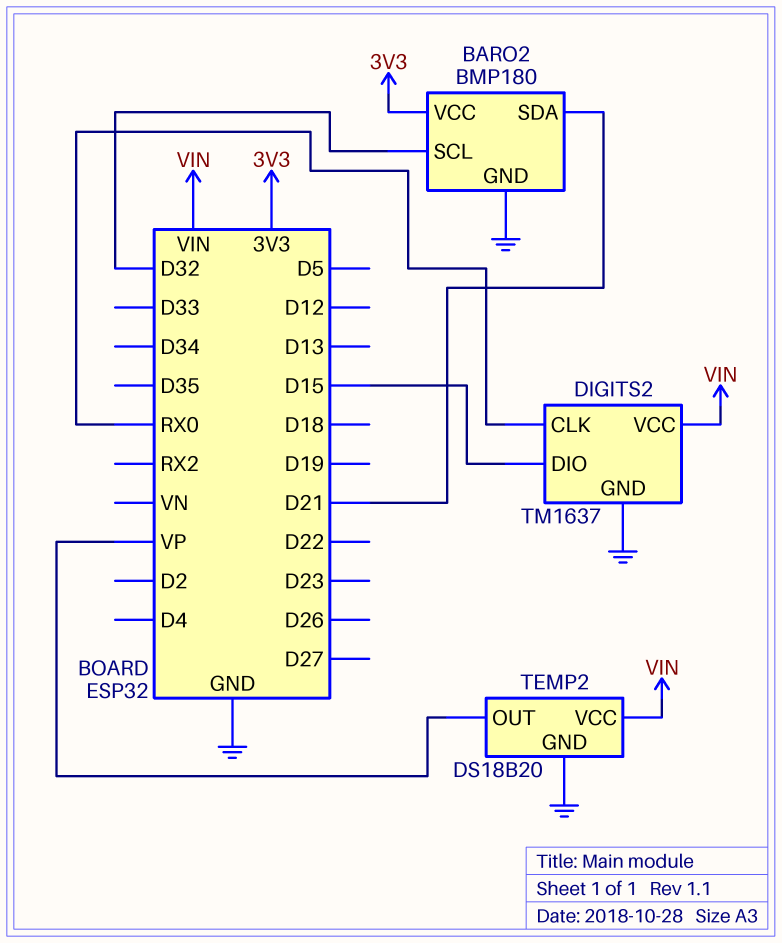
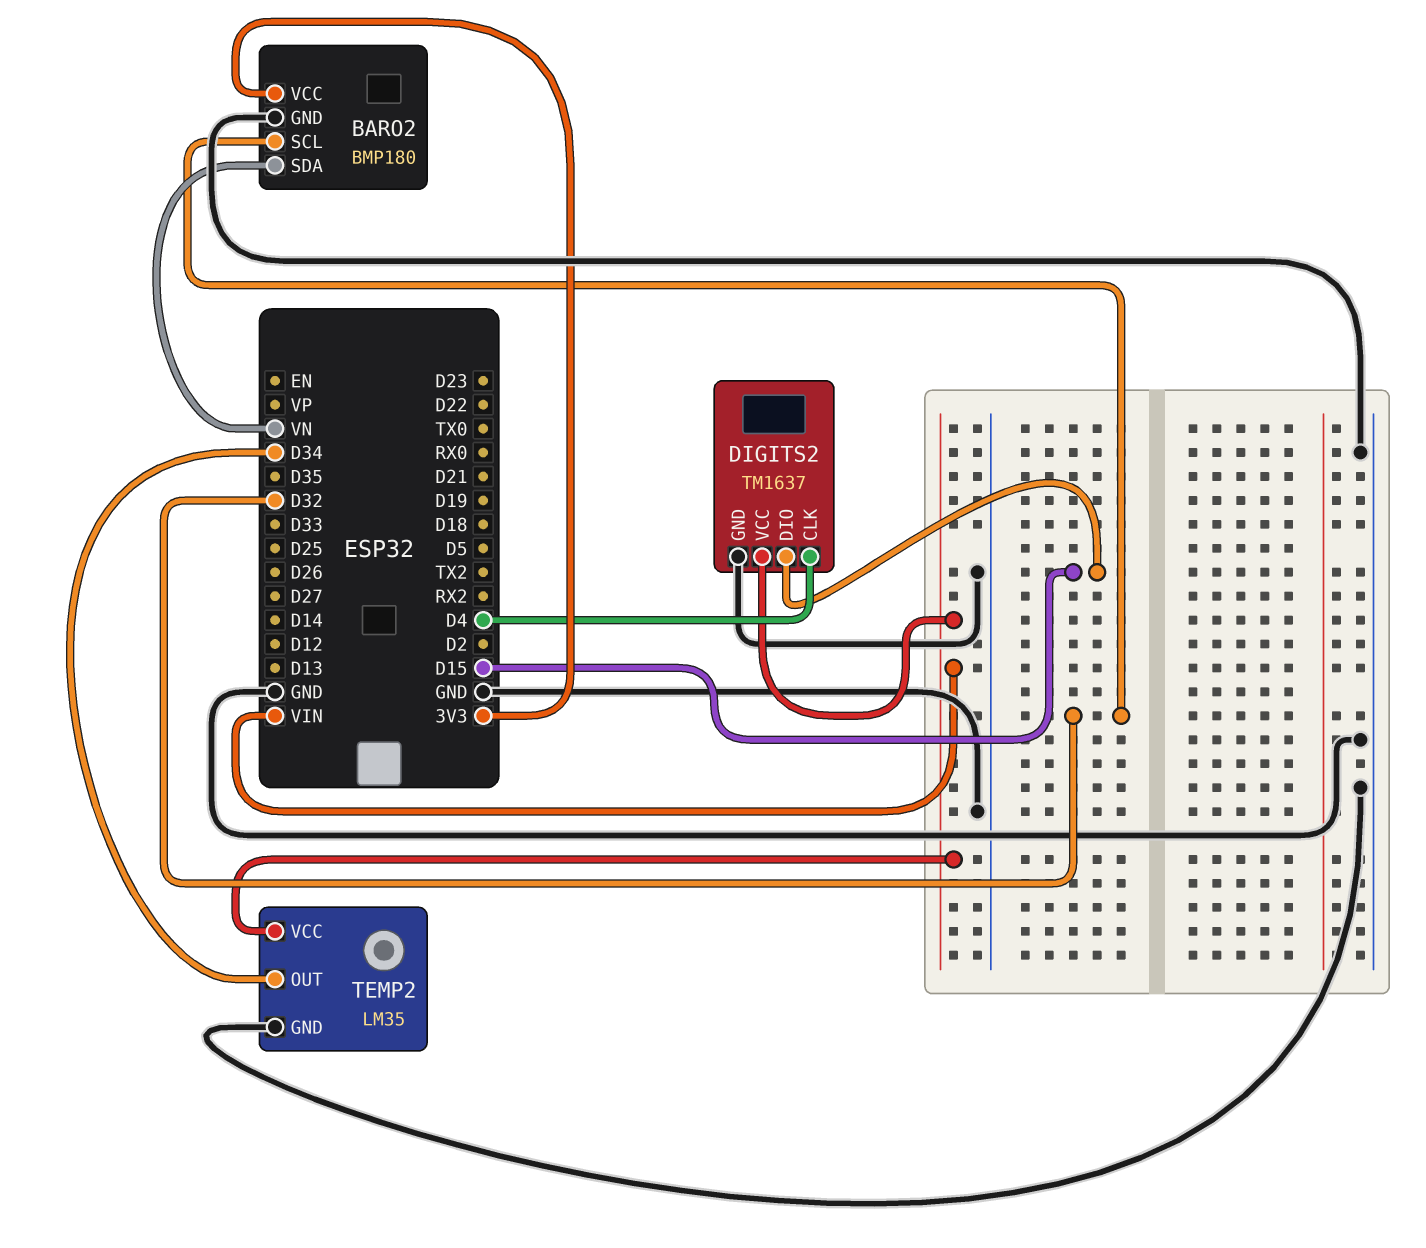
BARO2 pin SDA: D21 -> VN
DIGITS2 pin CLK: RX0 -> D4
TEMP2: DS18B20 -> LM35
TEMP2 pin OUT: VP -> D34

